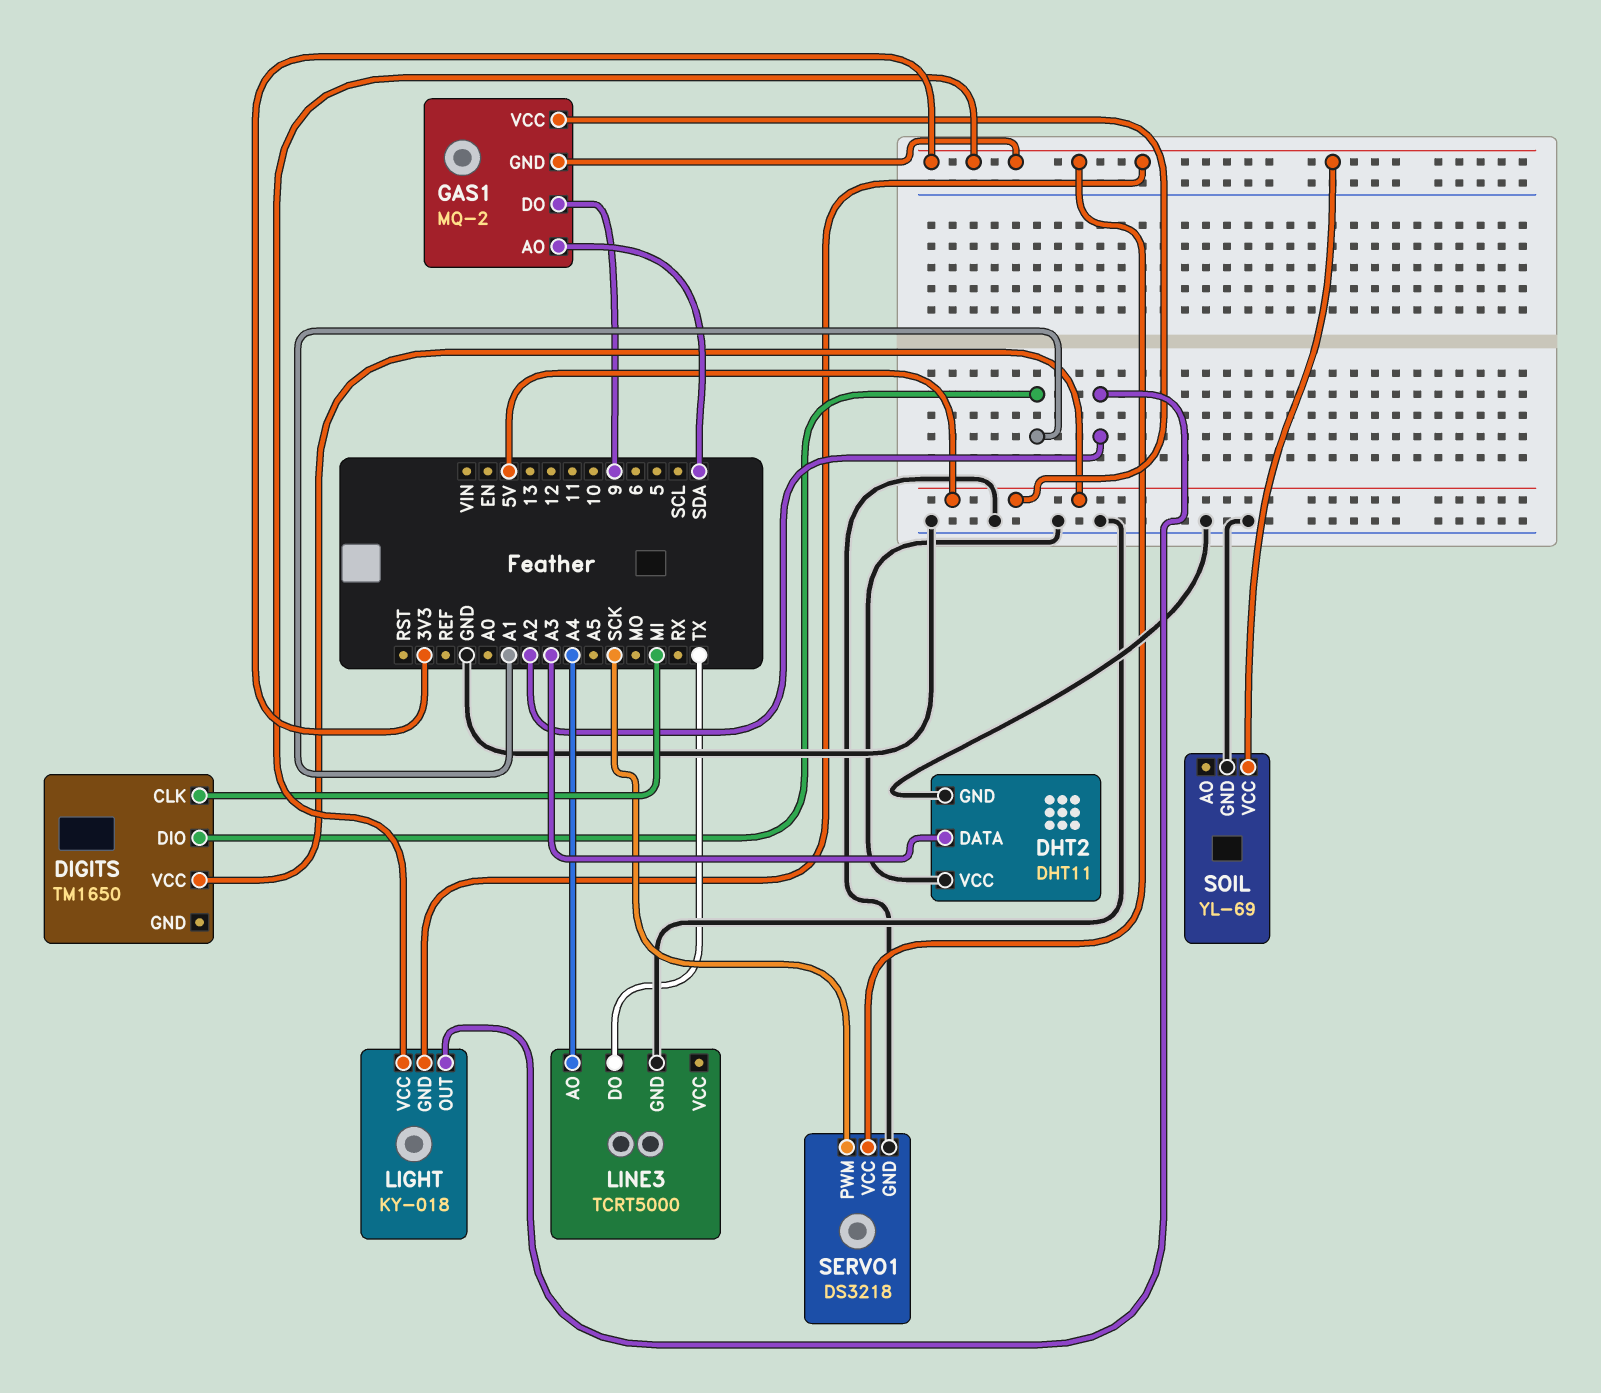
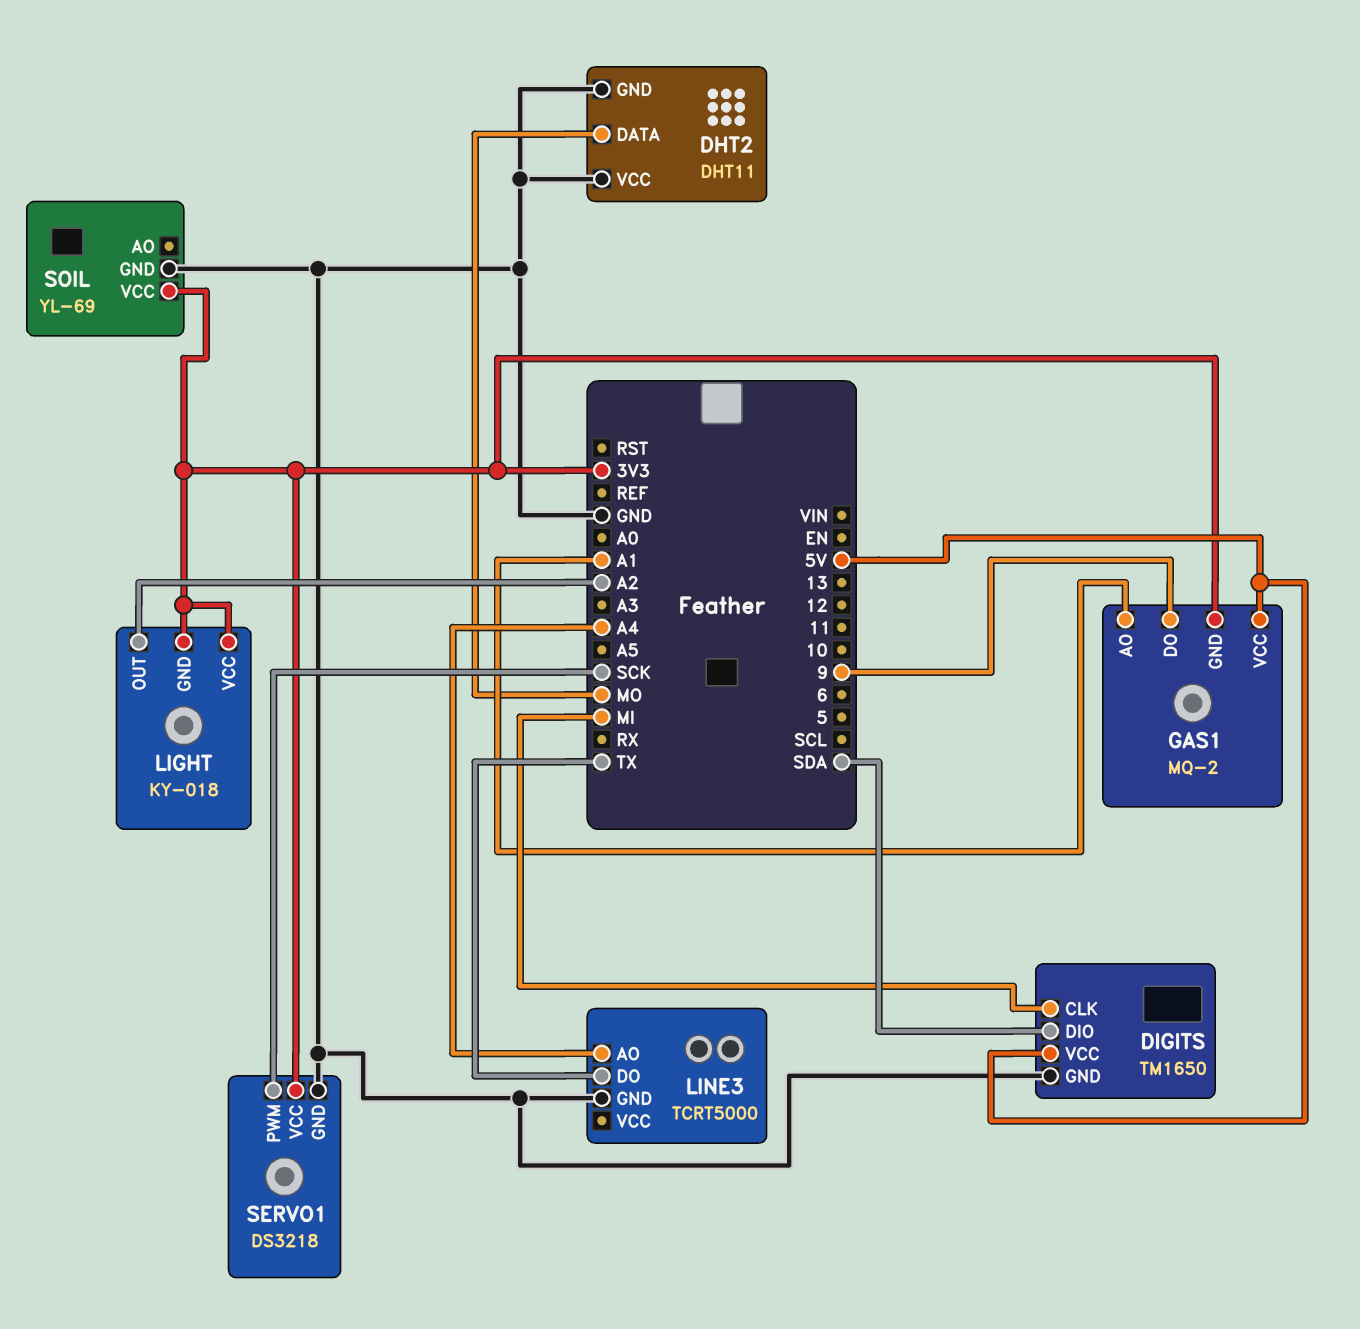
DHT2 pin DATA: A3 -> MO
DIGITS pin DIO: A1 -> SDA
DIGITS pin GND: none -> GND
GAS1 pin AO: SDA -> A1

